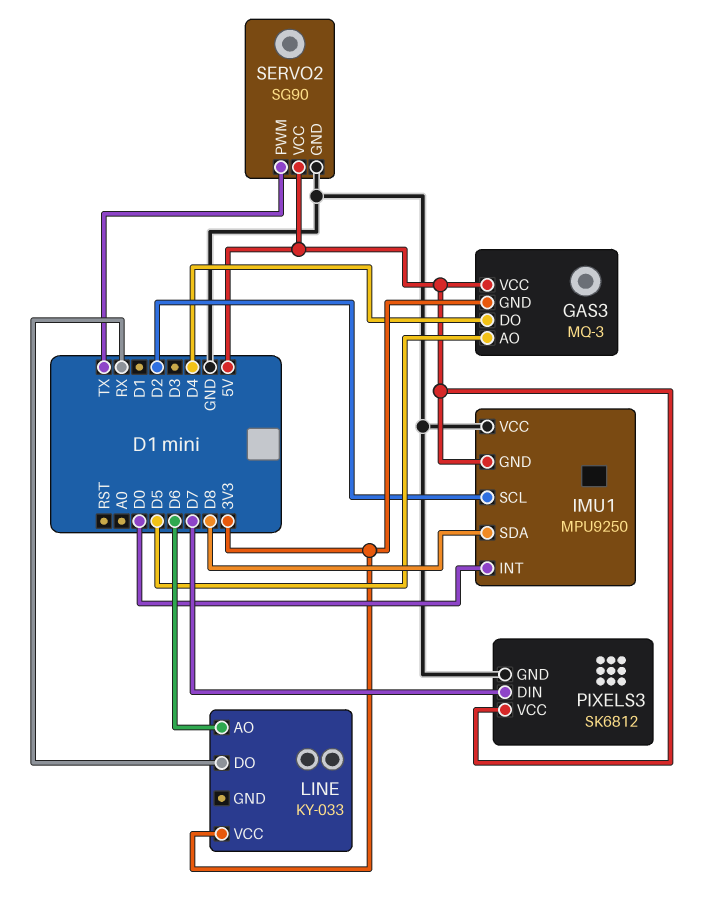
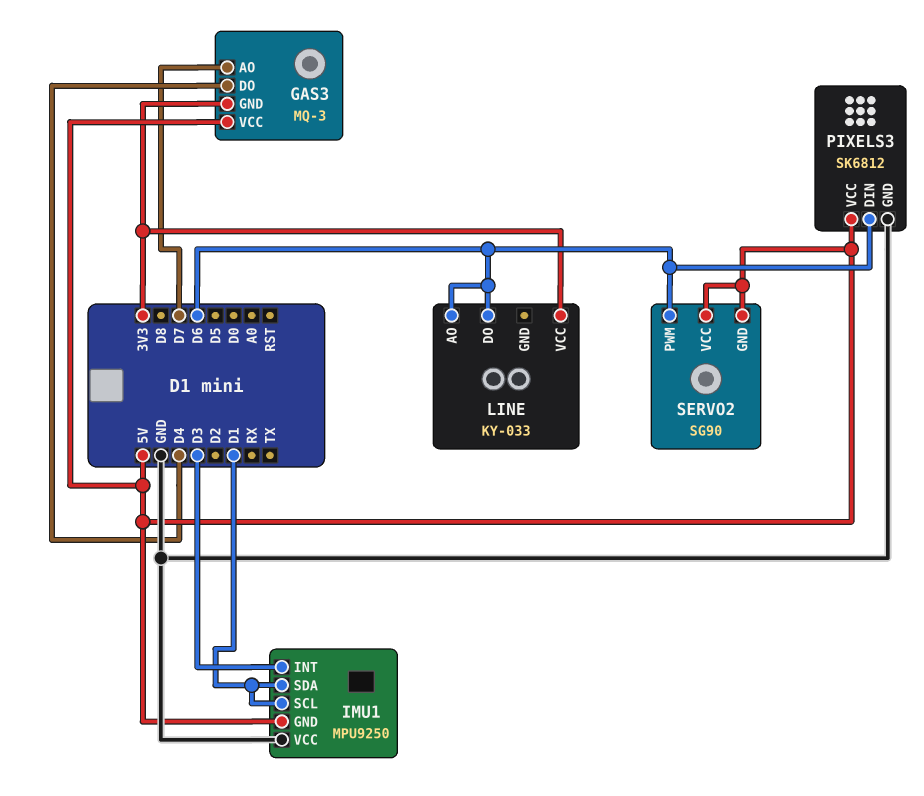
GAS3 pin AO: D5 -> D7
IMU1 pin INT: D0 -> D3
IMU1 pin SCL: D2 -> D1
IMU1 pin SDA: D8 -> D1
LINE pin DO: RX -> D6
PIXELS3 pin DIN: D7 -> D6
SERVO2 pin GND: GND -> 5V
SERVO2 pin PWM: TX -> D6

